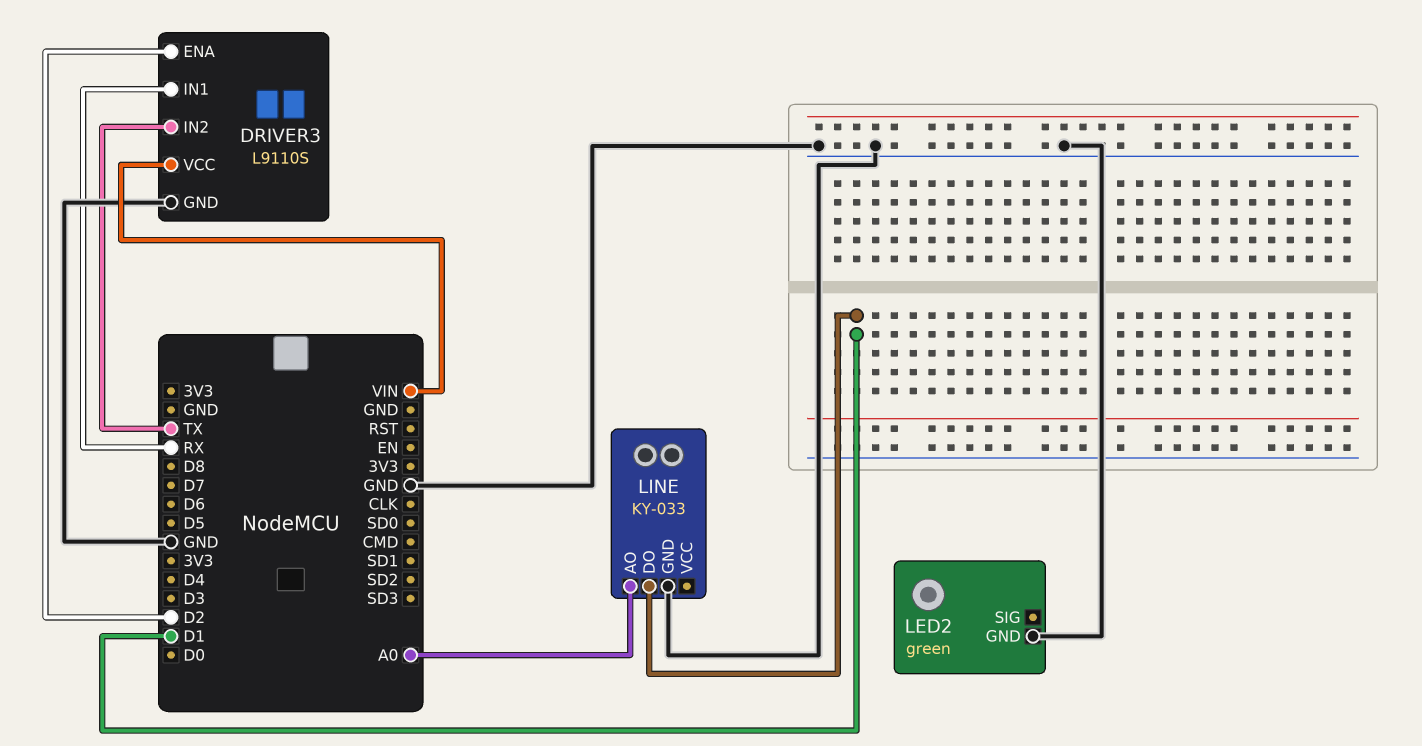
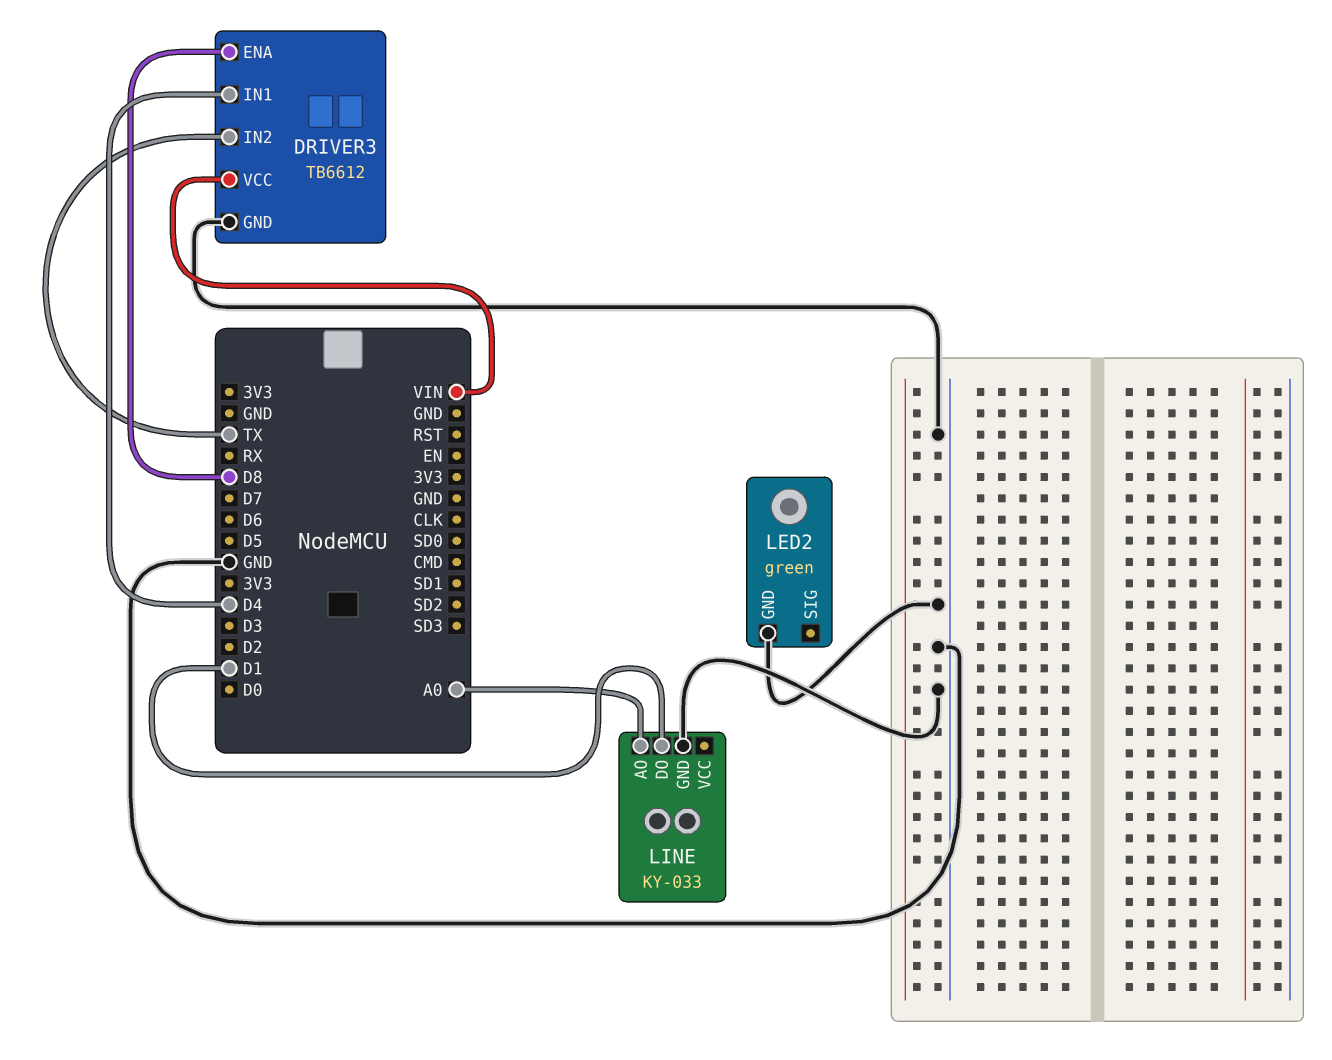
DRIVER3: L9110S -> TB6612
DRIVER3 pin ENA: D2 -> D8
DRIVER3 pin IN1: RX -> D4

